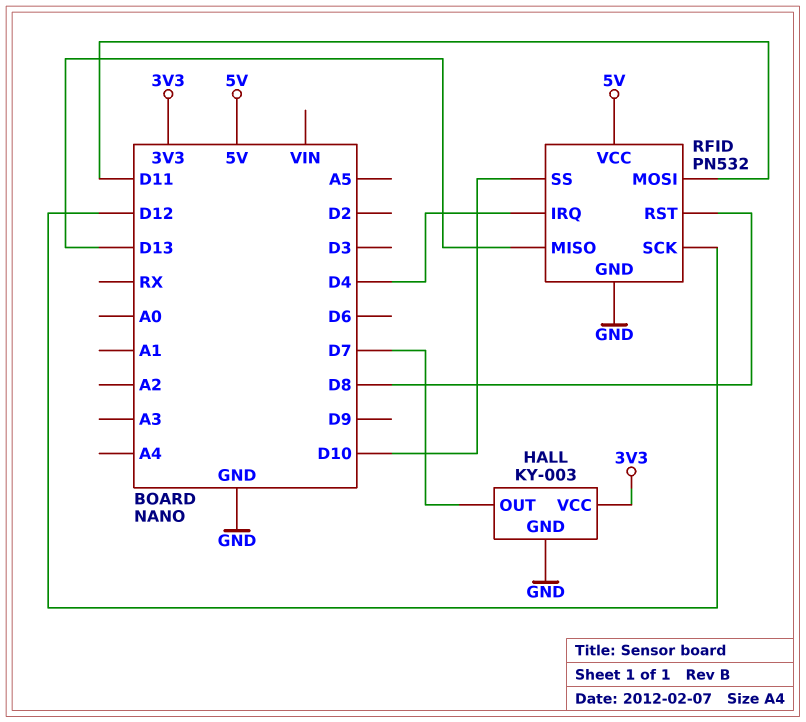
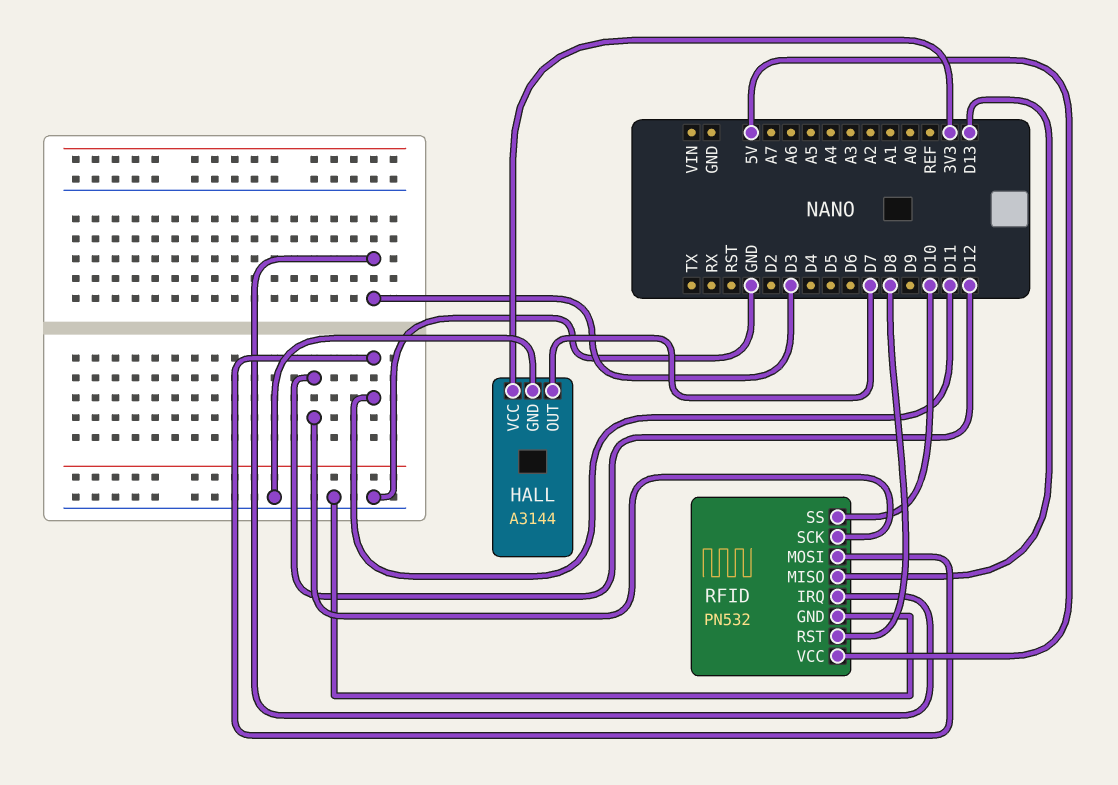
HALL: KY-003 -> A3144
RFID pin IRQ: D4 -> D3

